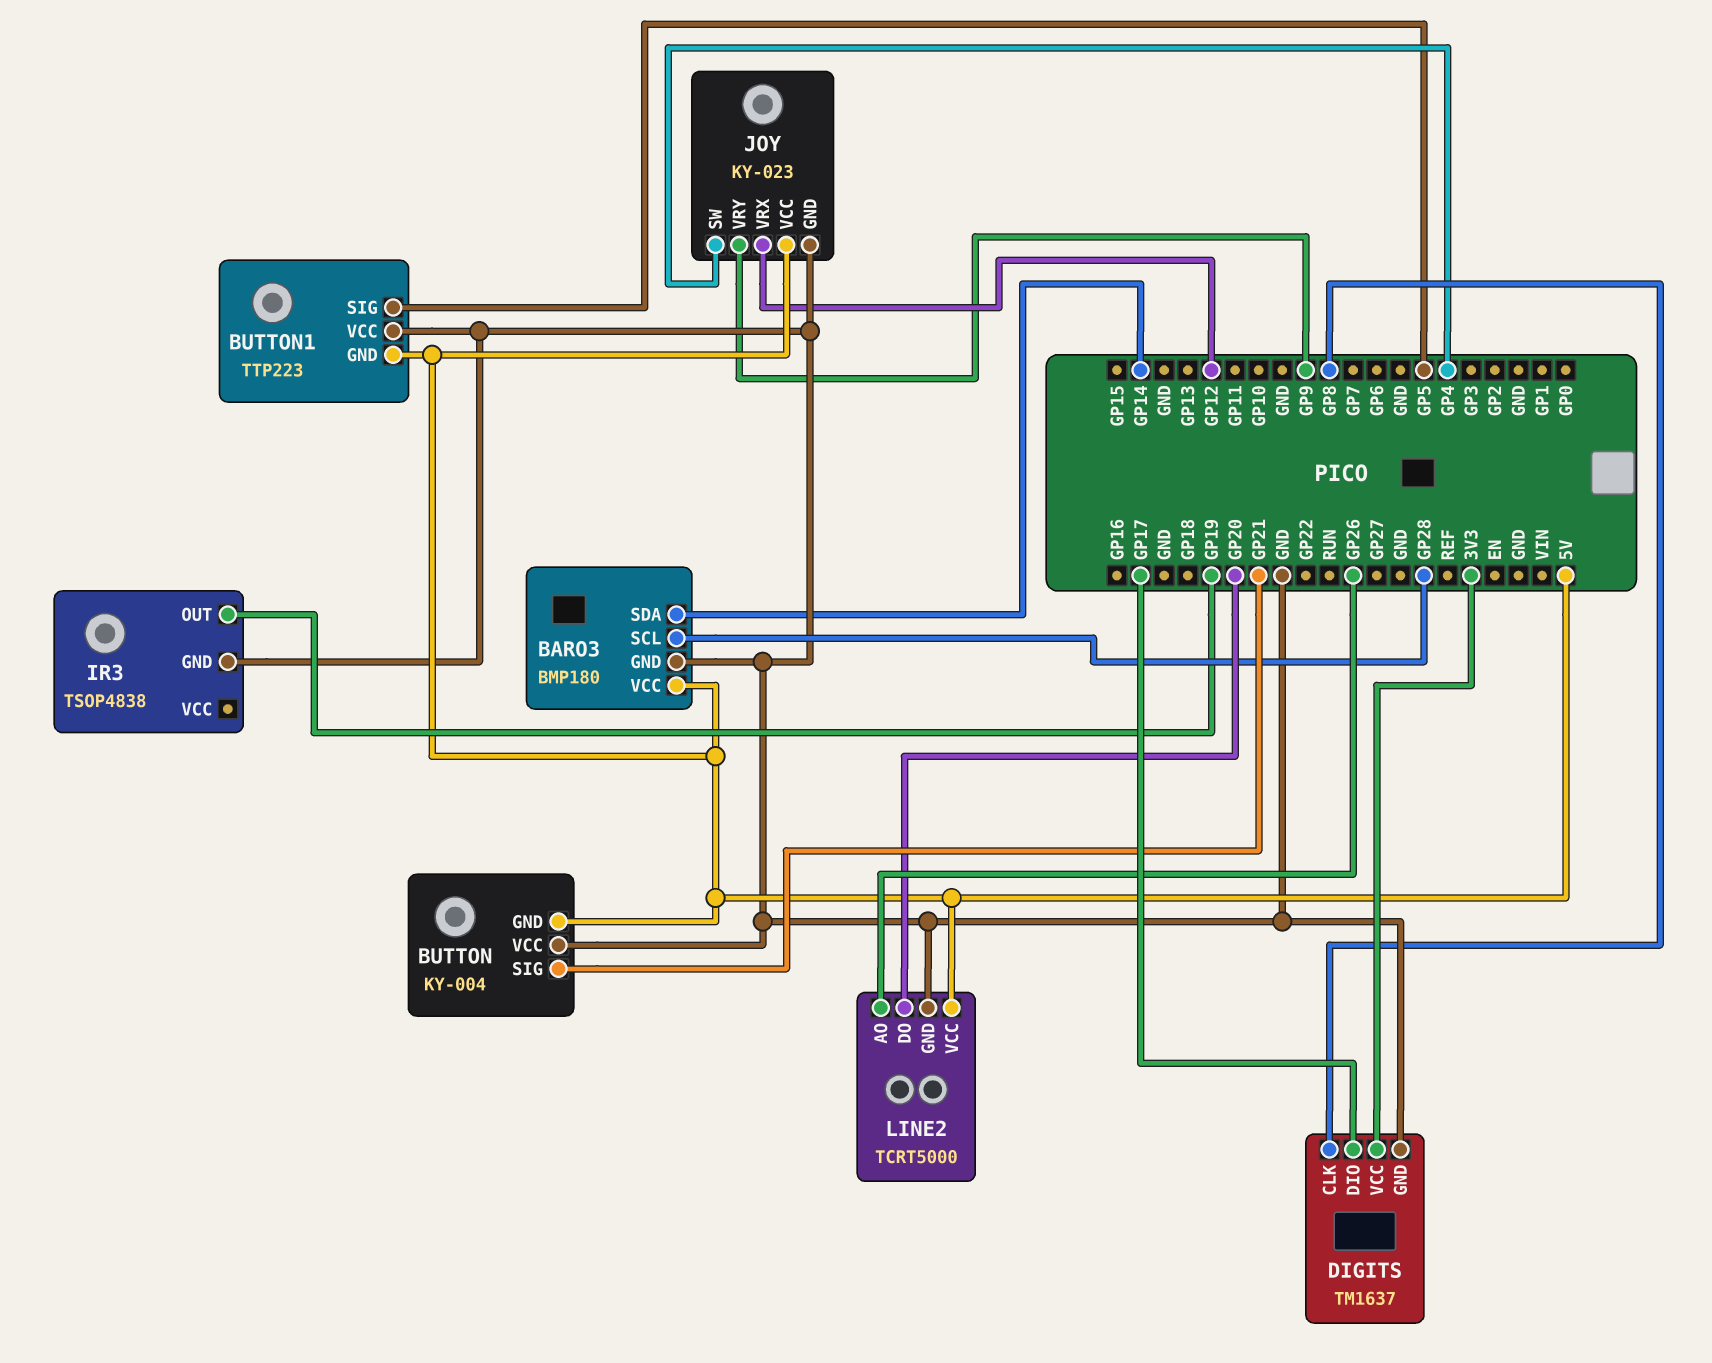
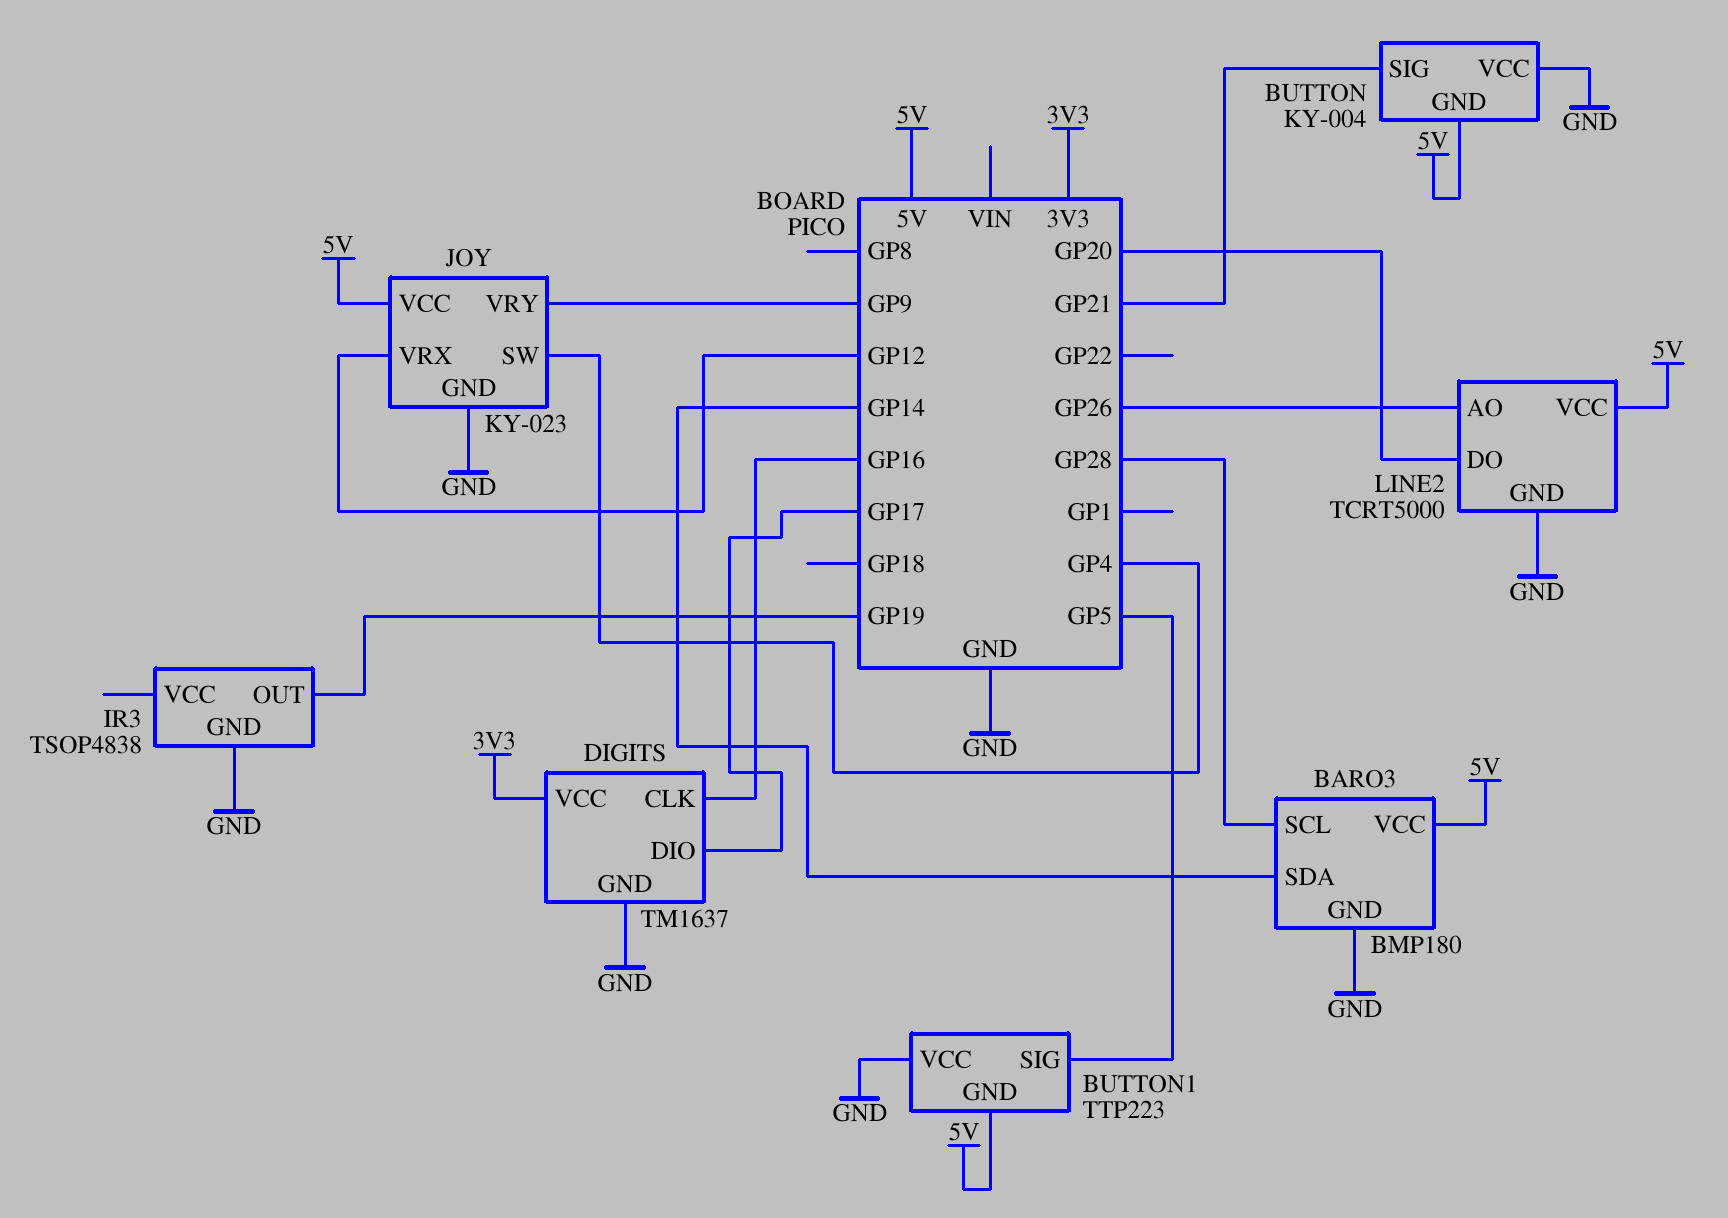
DIGITS pin CLK: GP8 -> GP16

